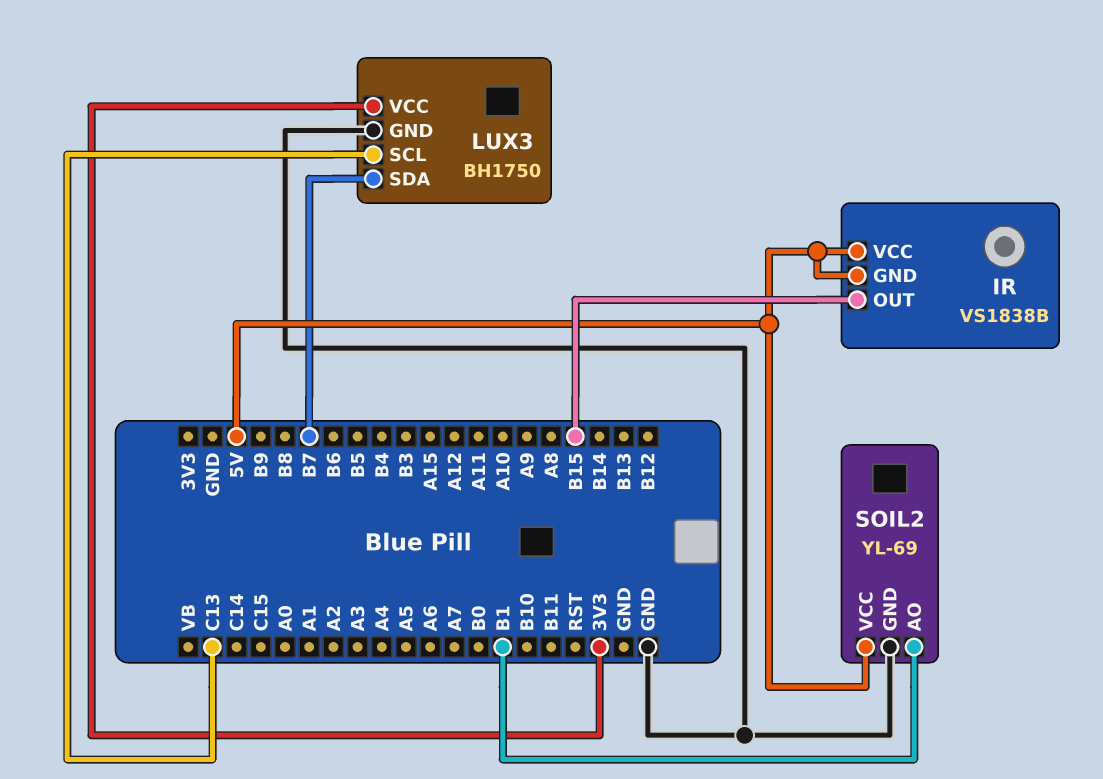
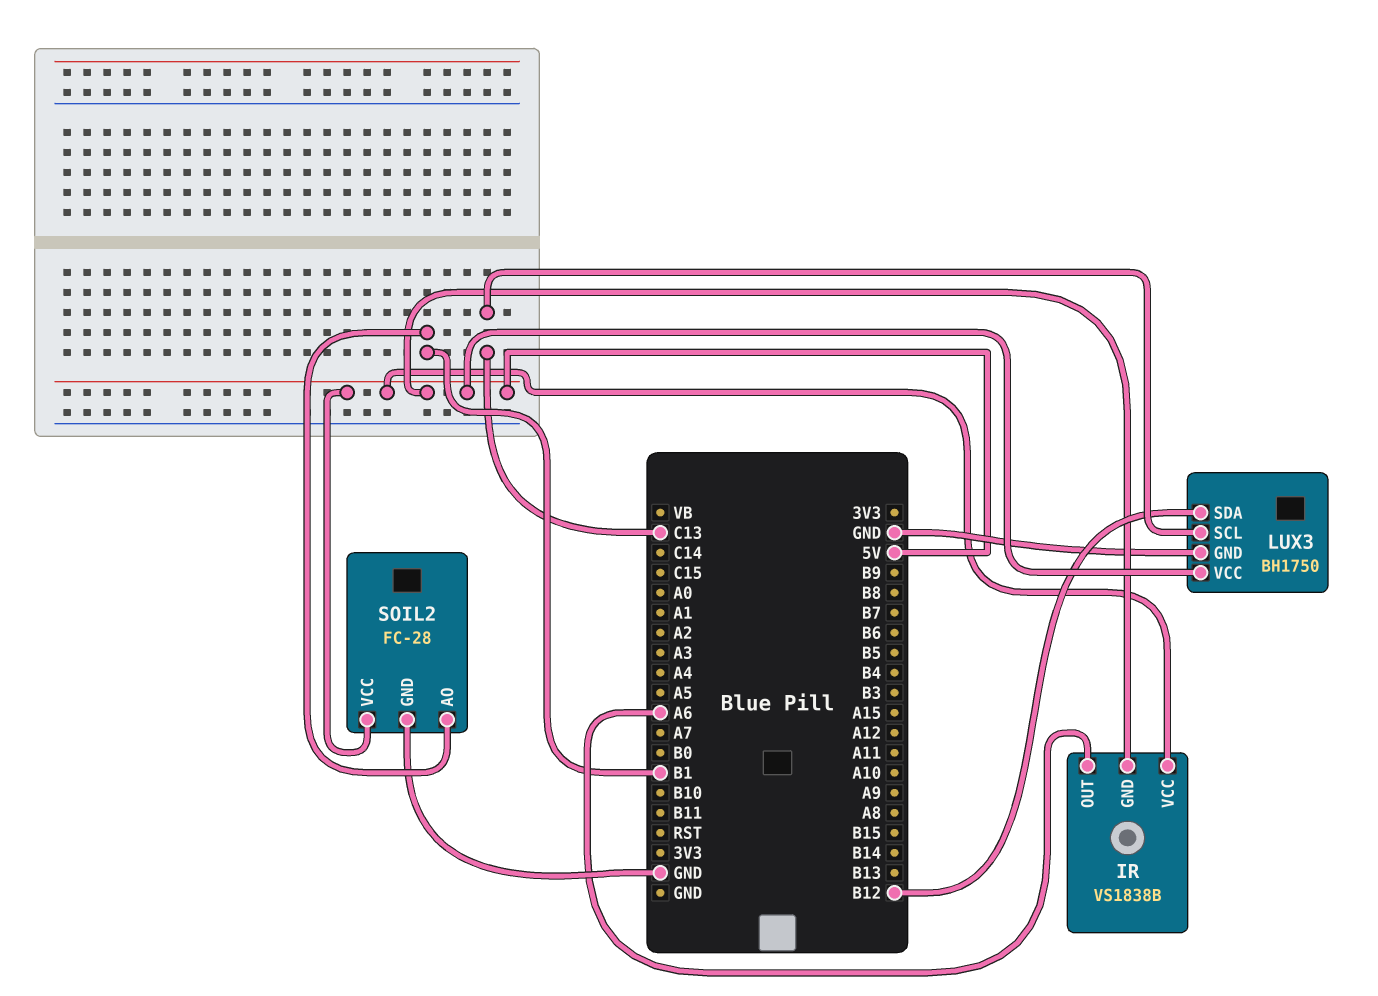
IR pin OUT: B15 -> A6
LUX3 pin SDA: B7 -> B12
LUX3 pin VCC: 3V3 -> 5V
SOIL2: YL-69 -> FC-28

